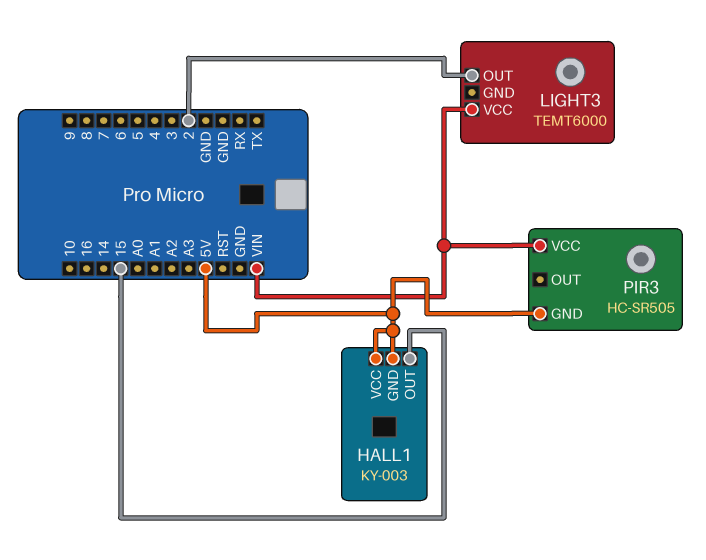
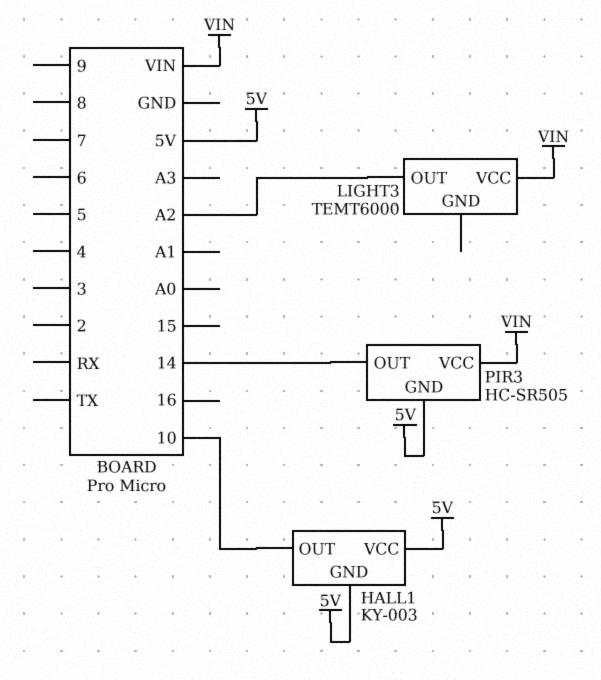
HALL1 pin OUT: 15 -> 10
LIGHT3 pin OUT: 2 -> A2
PIR3 pin OUT: none -> 14

